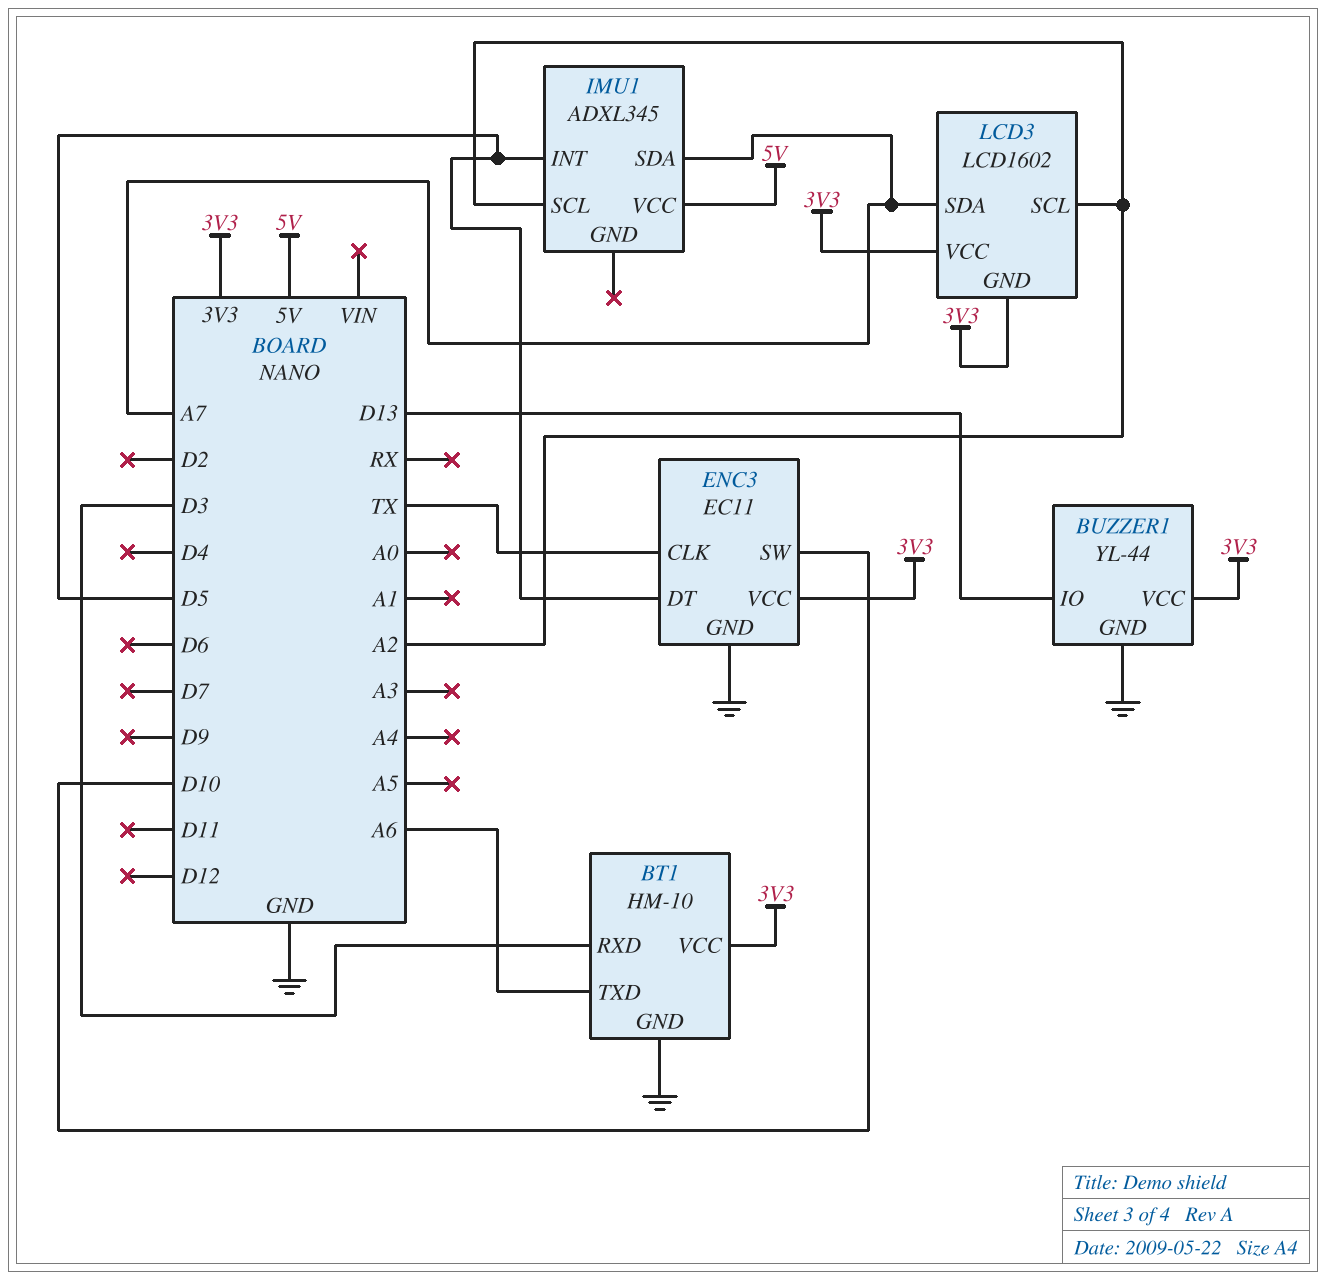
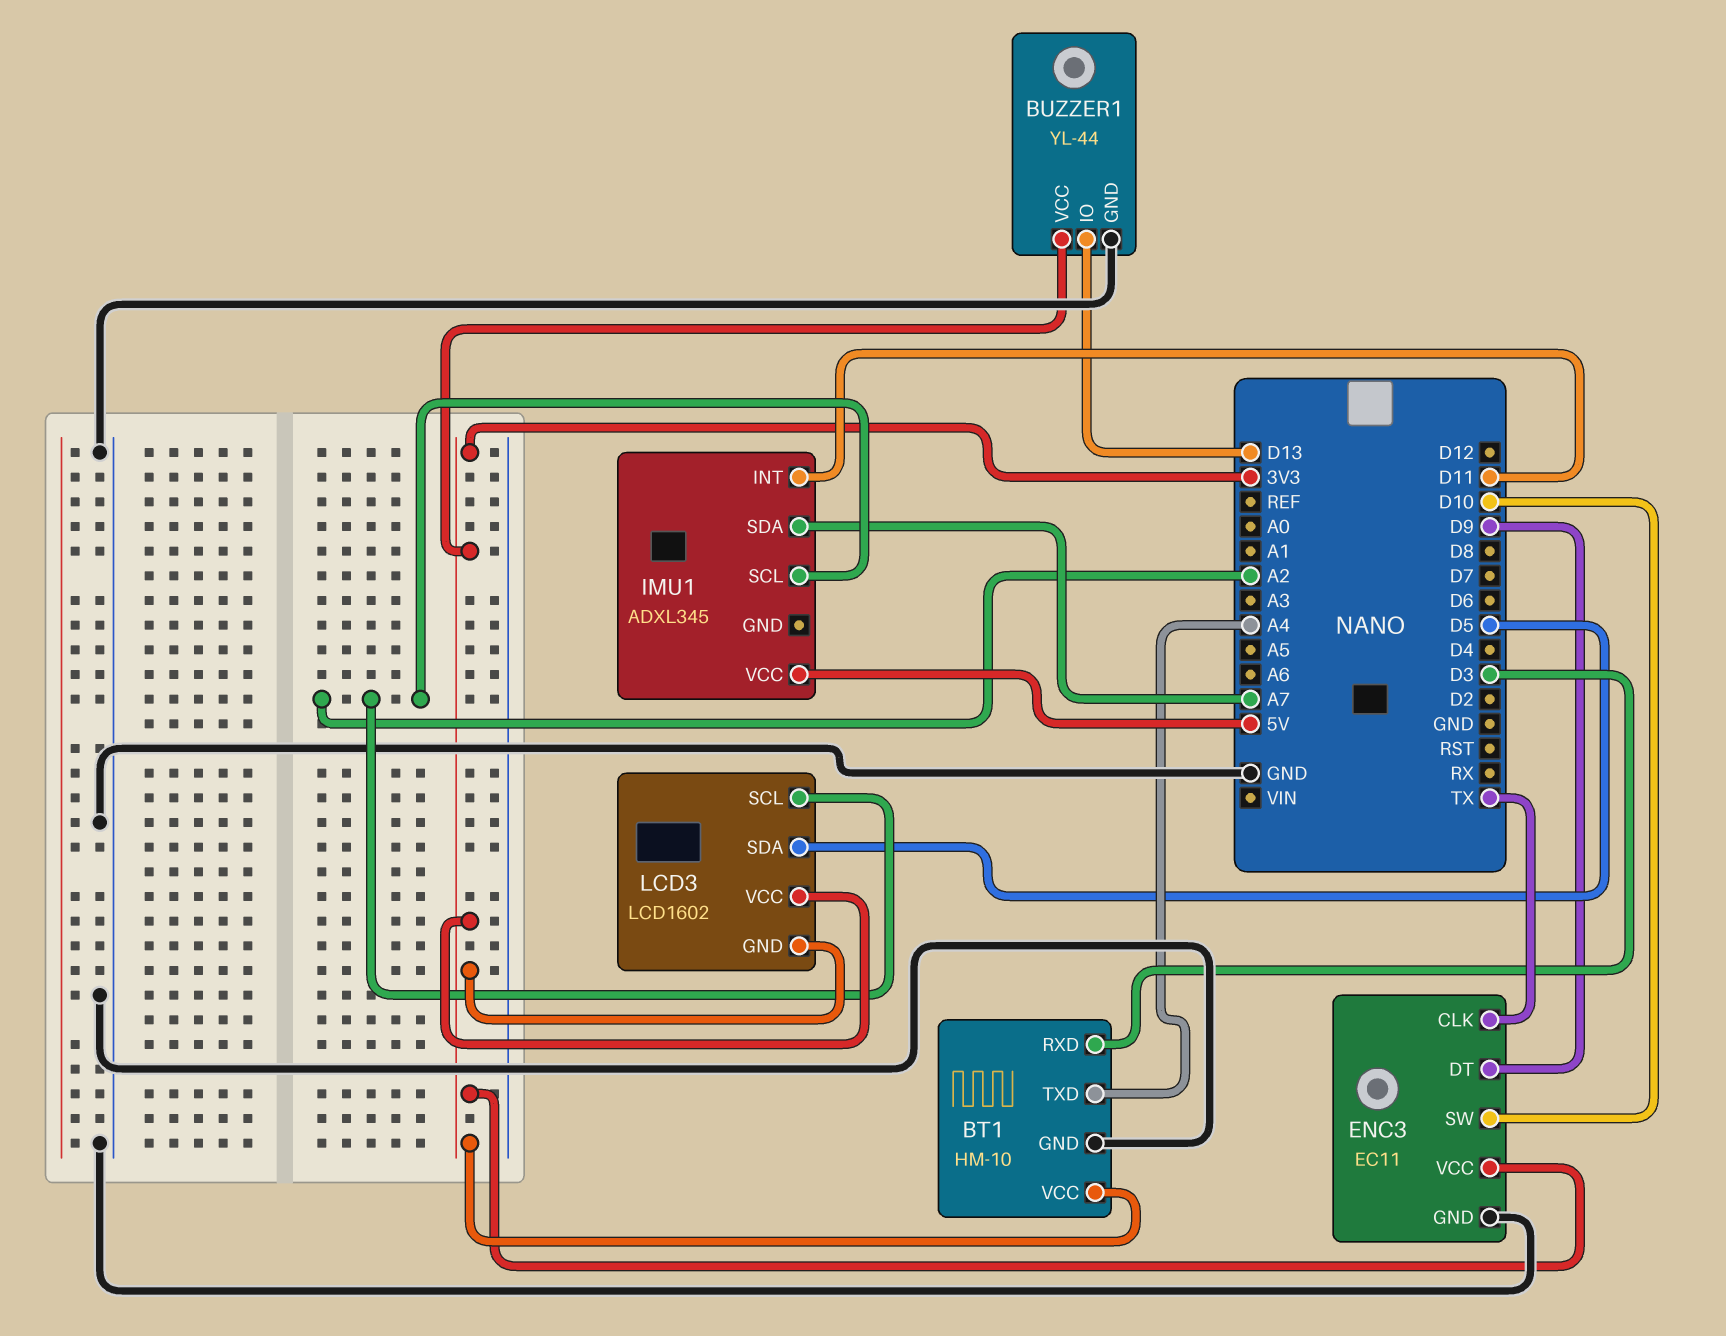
BT1 pin TXD: A6 -> A4
ENC3 pin DT: D5 -> D9
IMU1 pin INT: D5 -> D11
LCD3 pin SDA: A7 -> D5

